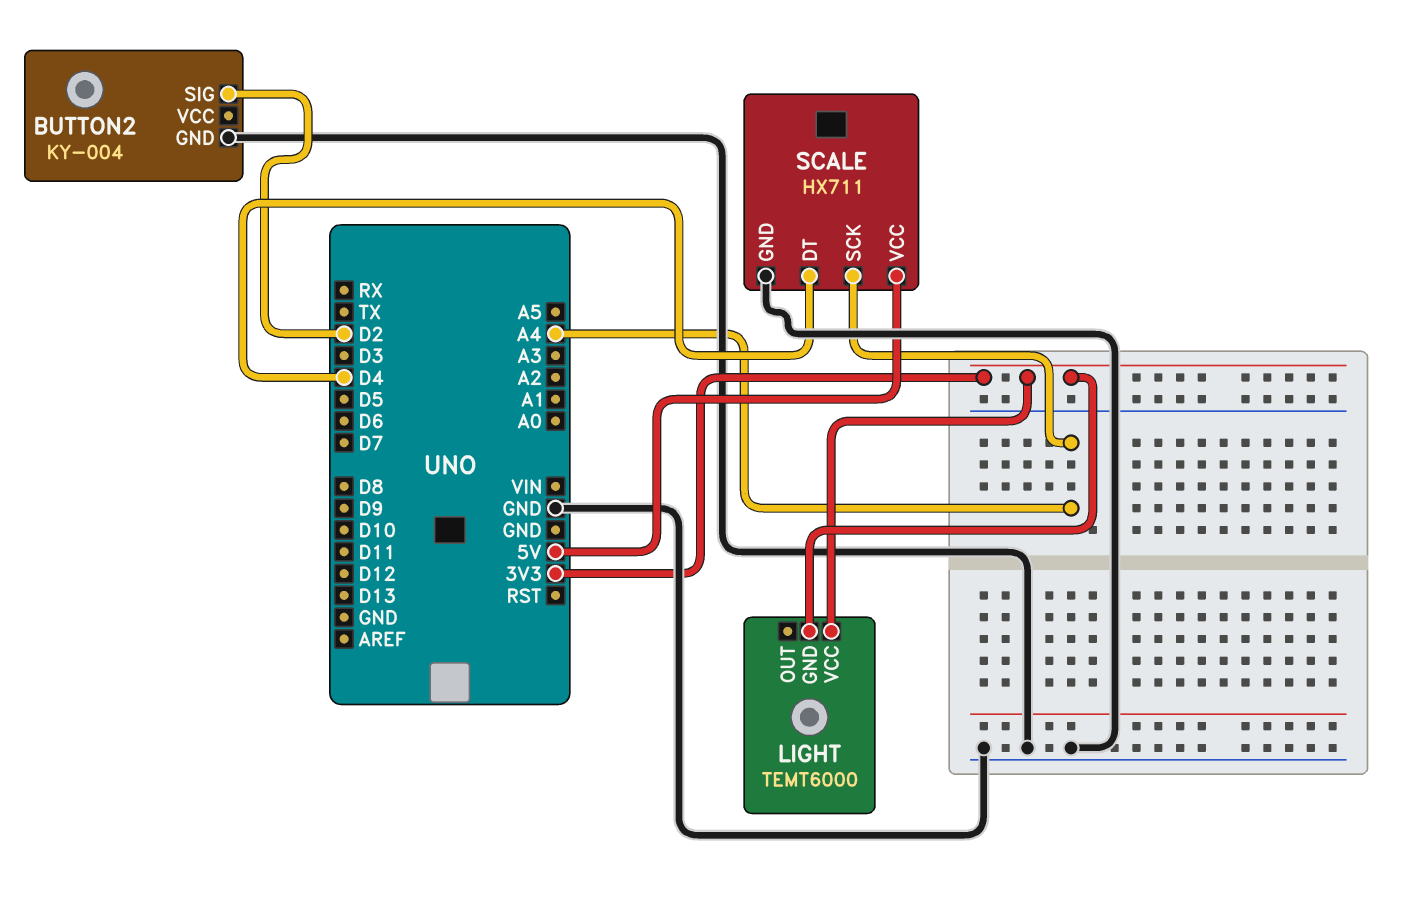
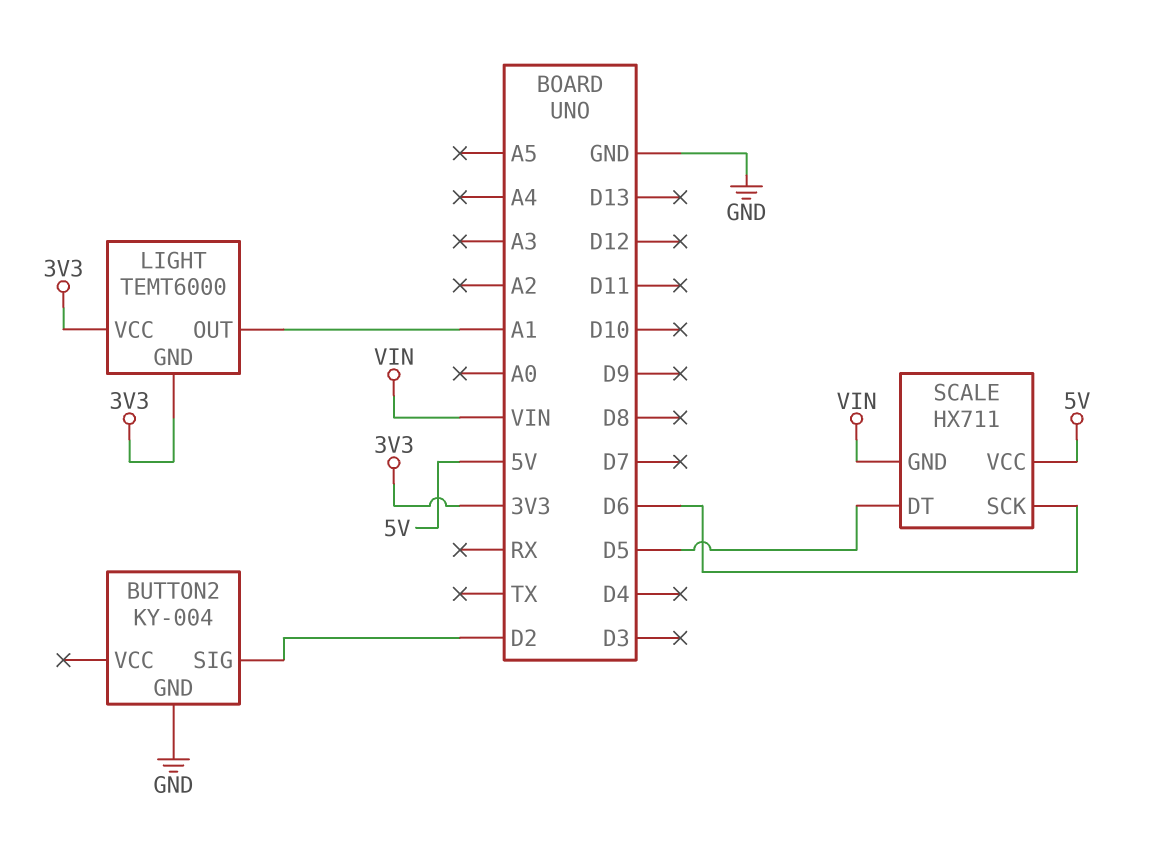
LIGHT pin OUT: none -> A1
SCALE pin DT: D4 -> D5
SCALE pin GND: GND -> VIN
SCALE pin SCK: A4 -> D6

